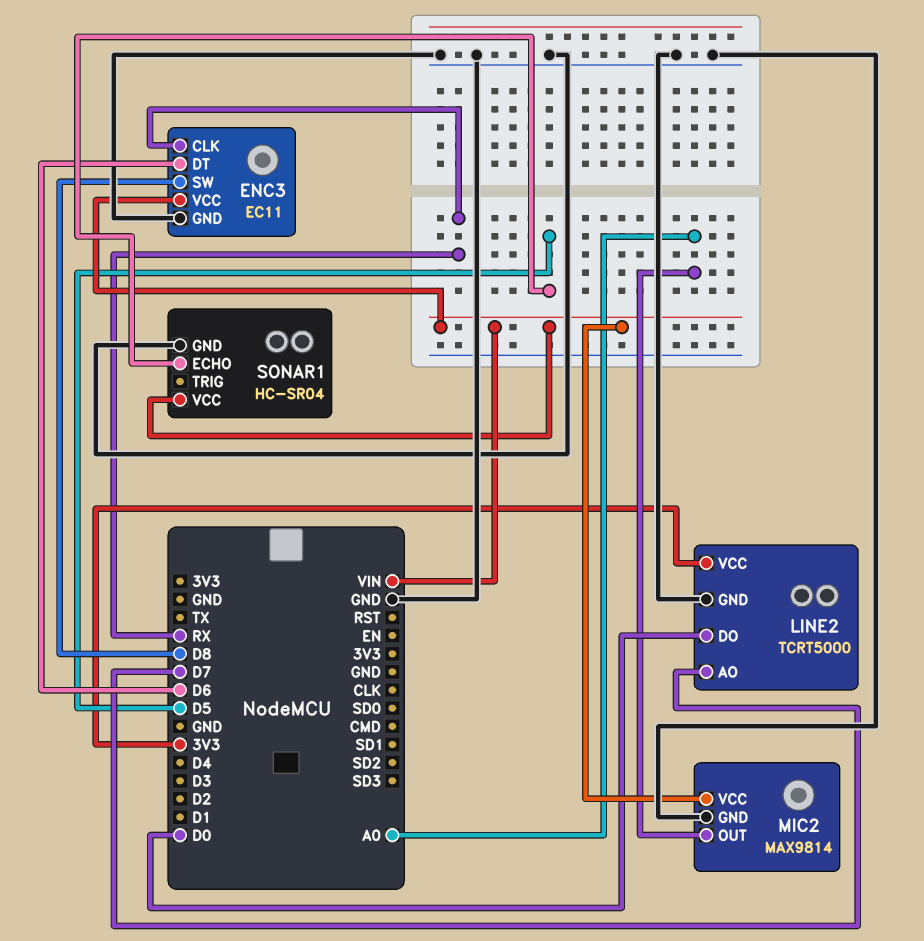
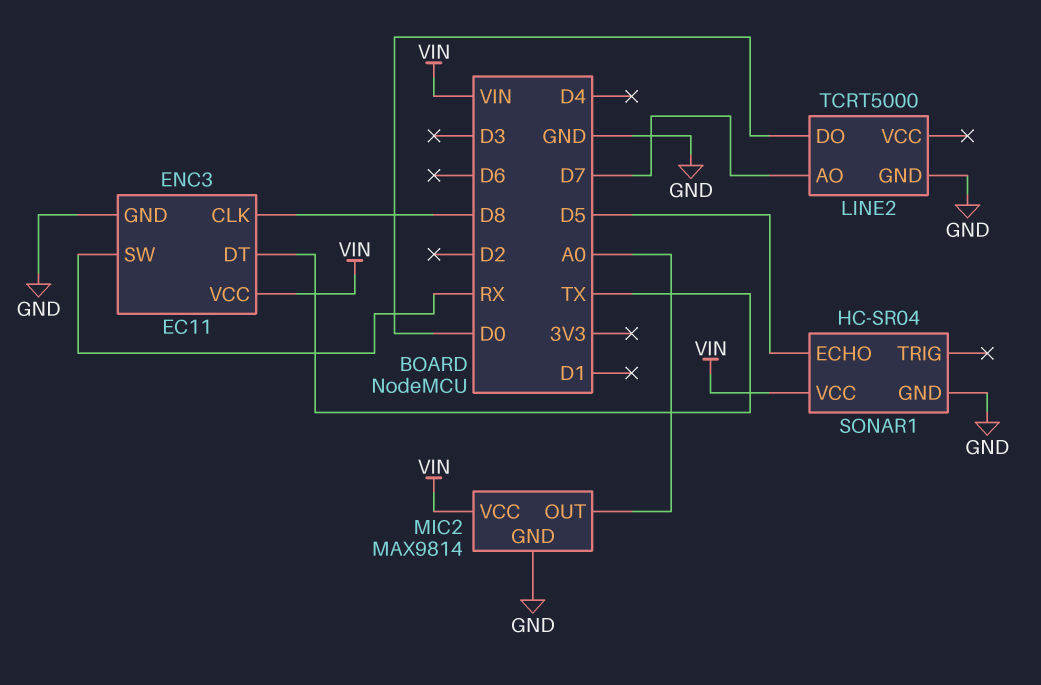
ENC3 pin CLK: RX -> D8
ENC3 pin DT: D6 -> TX
ENC3 pin SW: D8 -> RX
LINE2 pin VCC: 3V3 -> none

